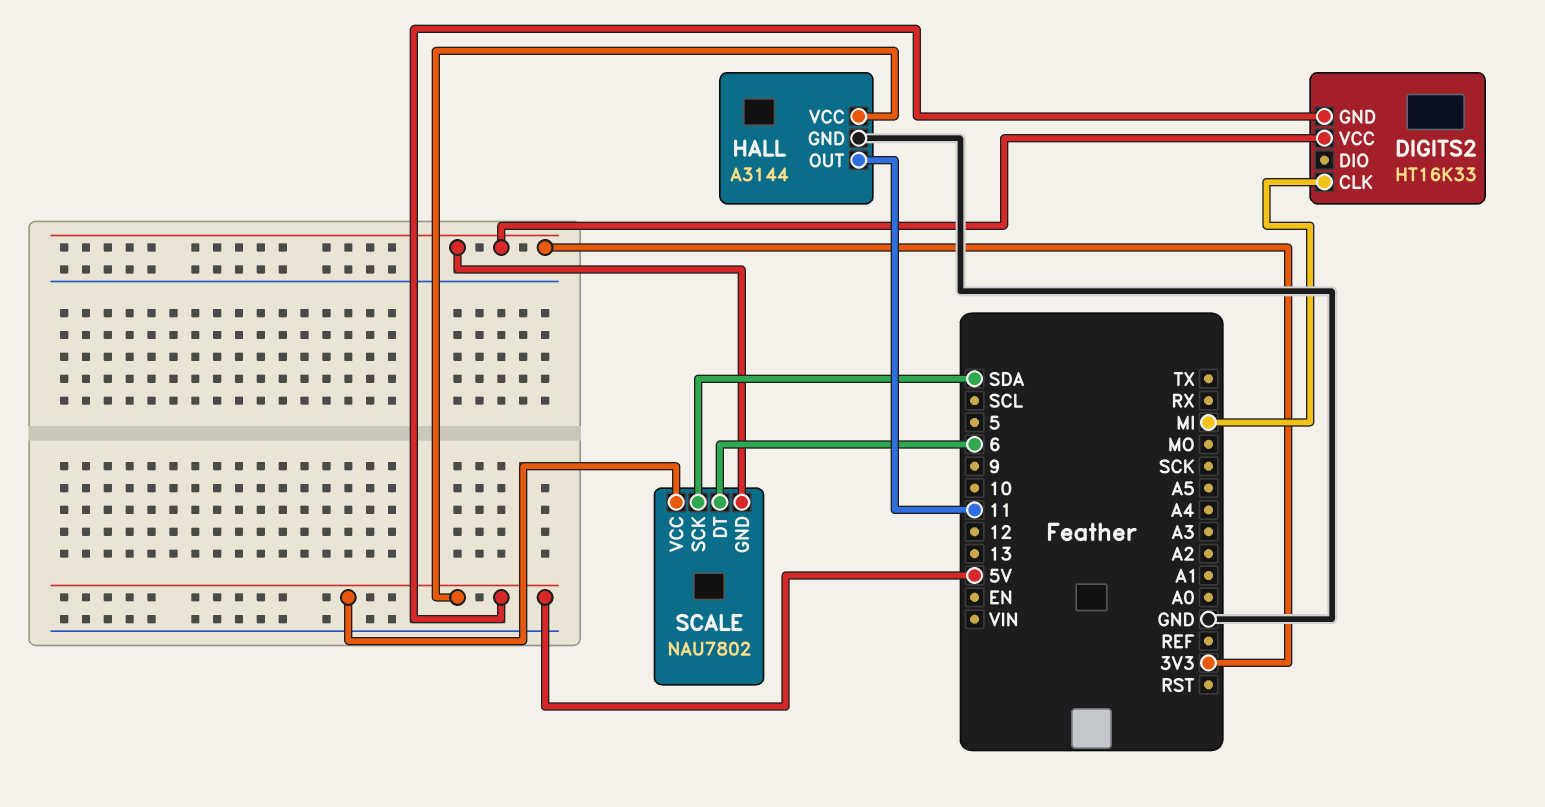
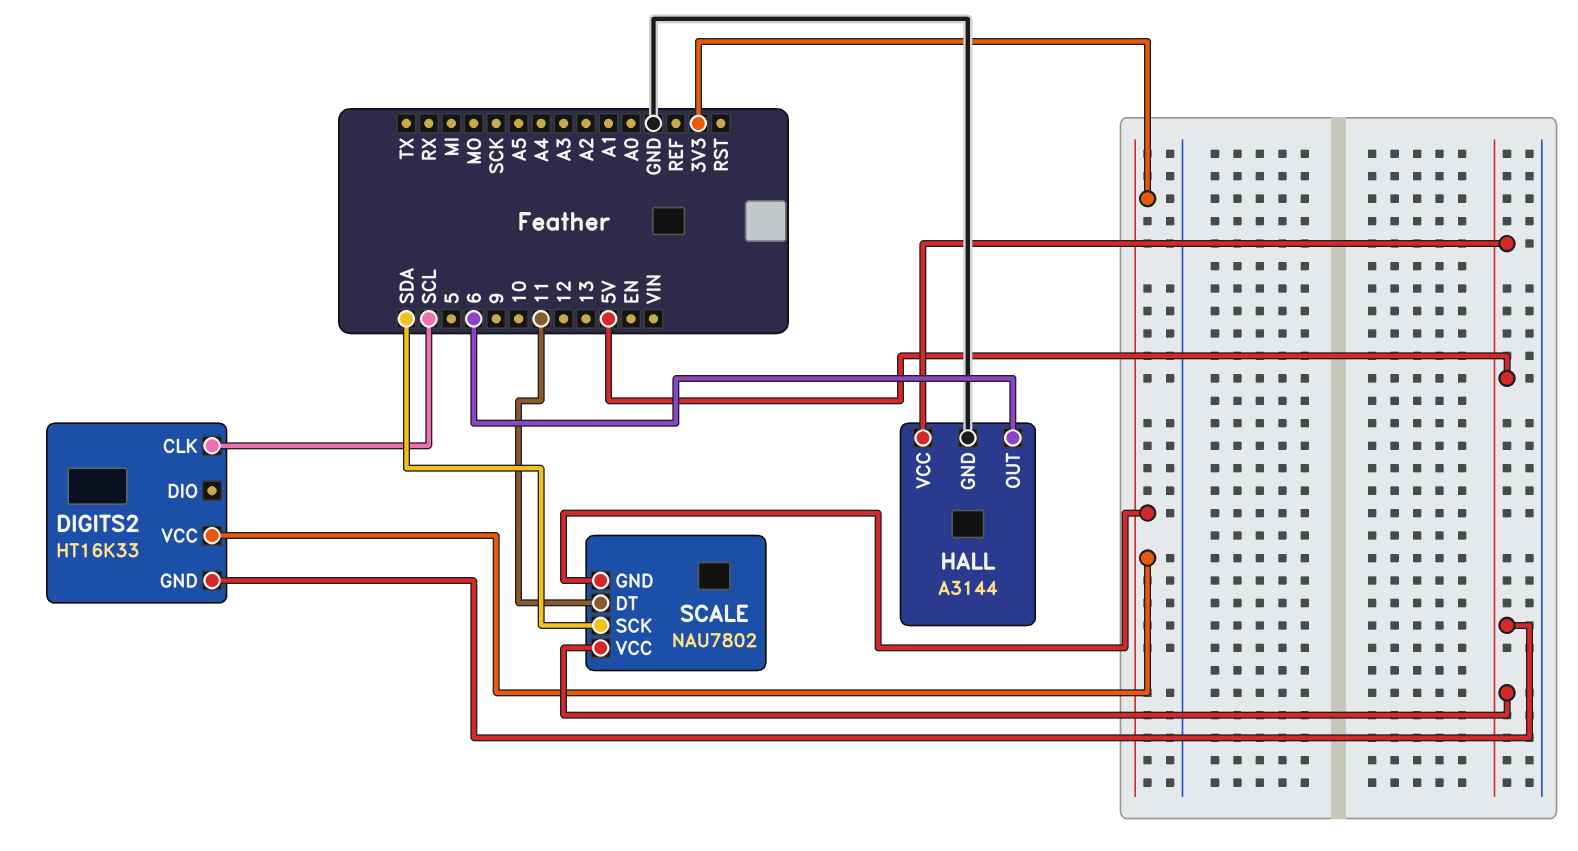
DIGITS2 pin CLK: MI -> SCL
HALL pin OUT: 11 -> 6
SCALE pin DT: 6 -> 11

